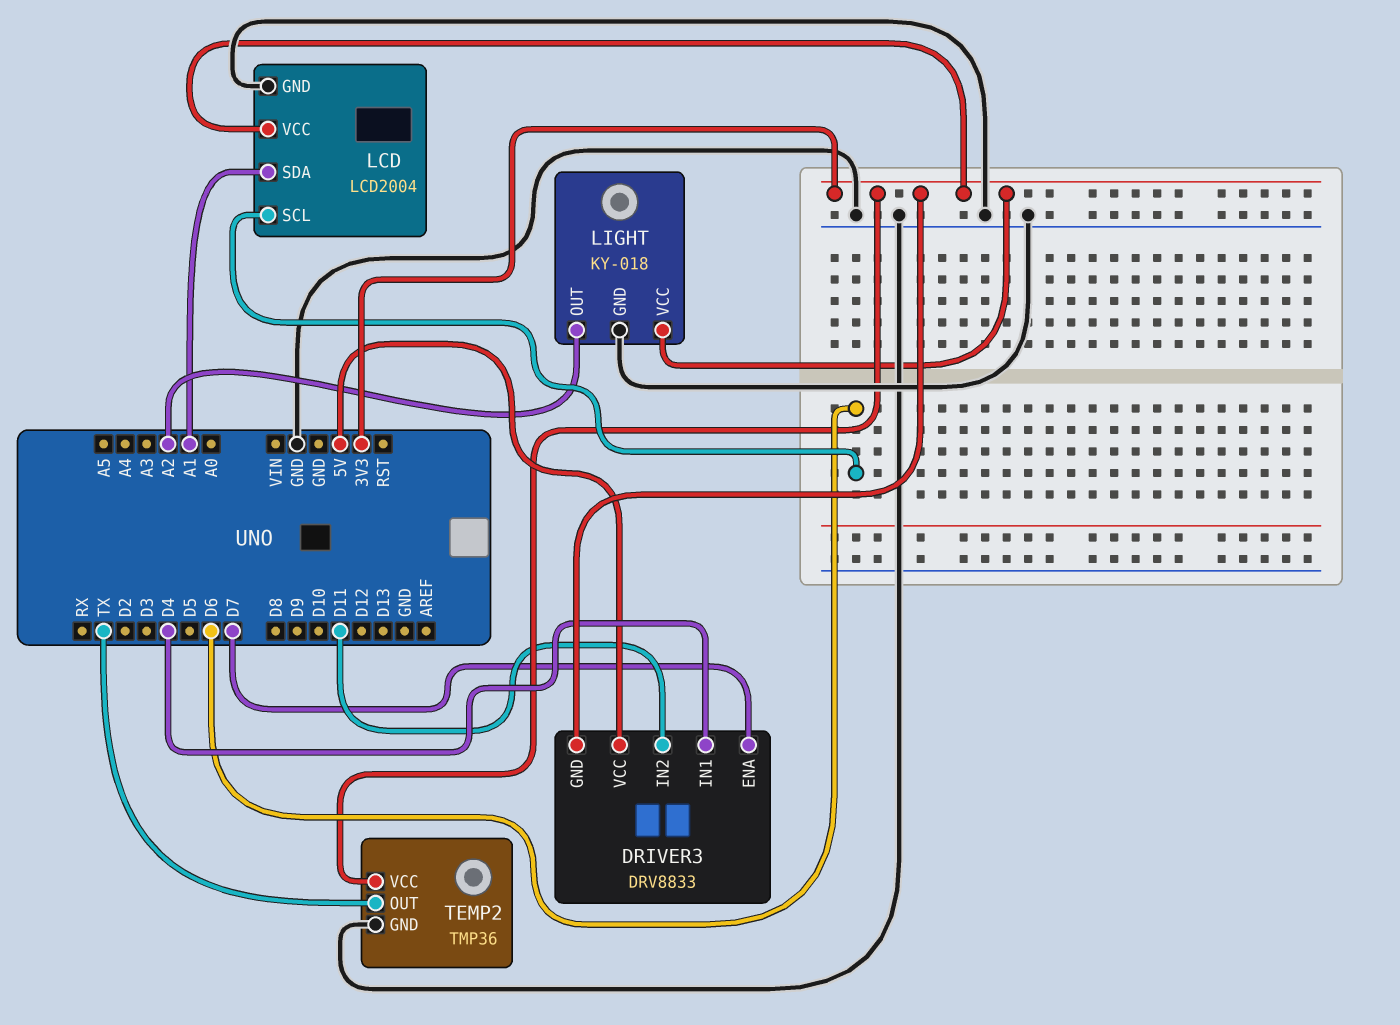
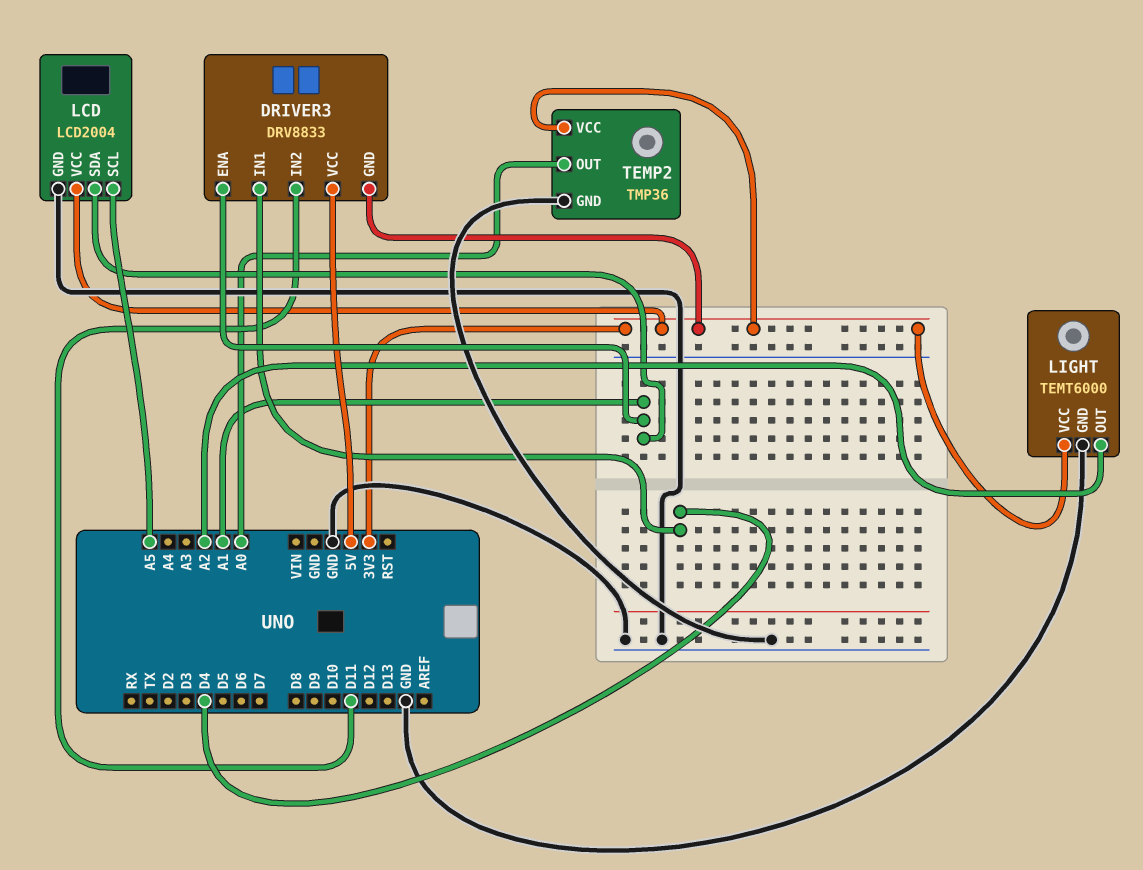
DRIVER3 pin ENA: D7 -> A1
LCD pin SCL: D6 -> A5
LIGHT: KY-018 -> TEMT6000
TEMP2 pin OUT: TX -> A0

